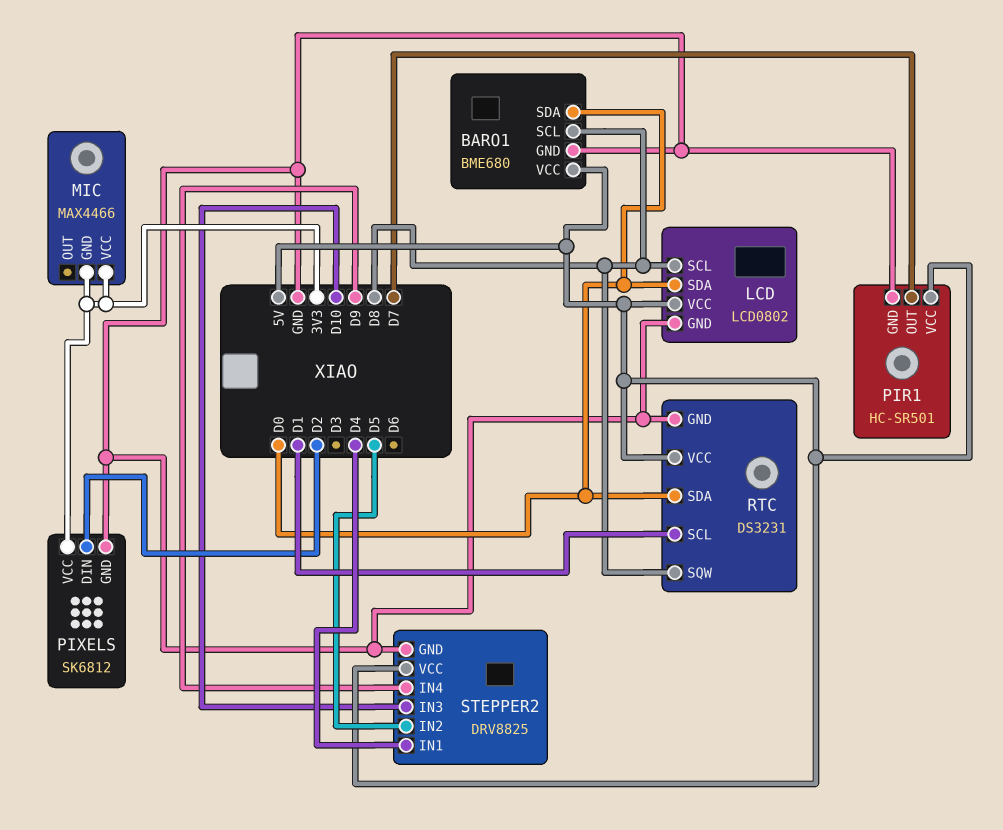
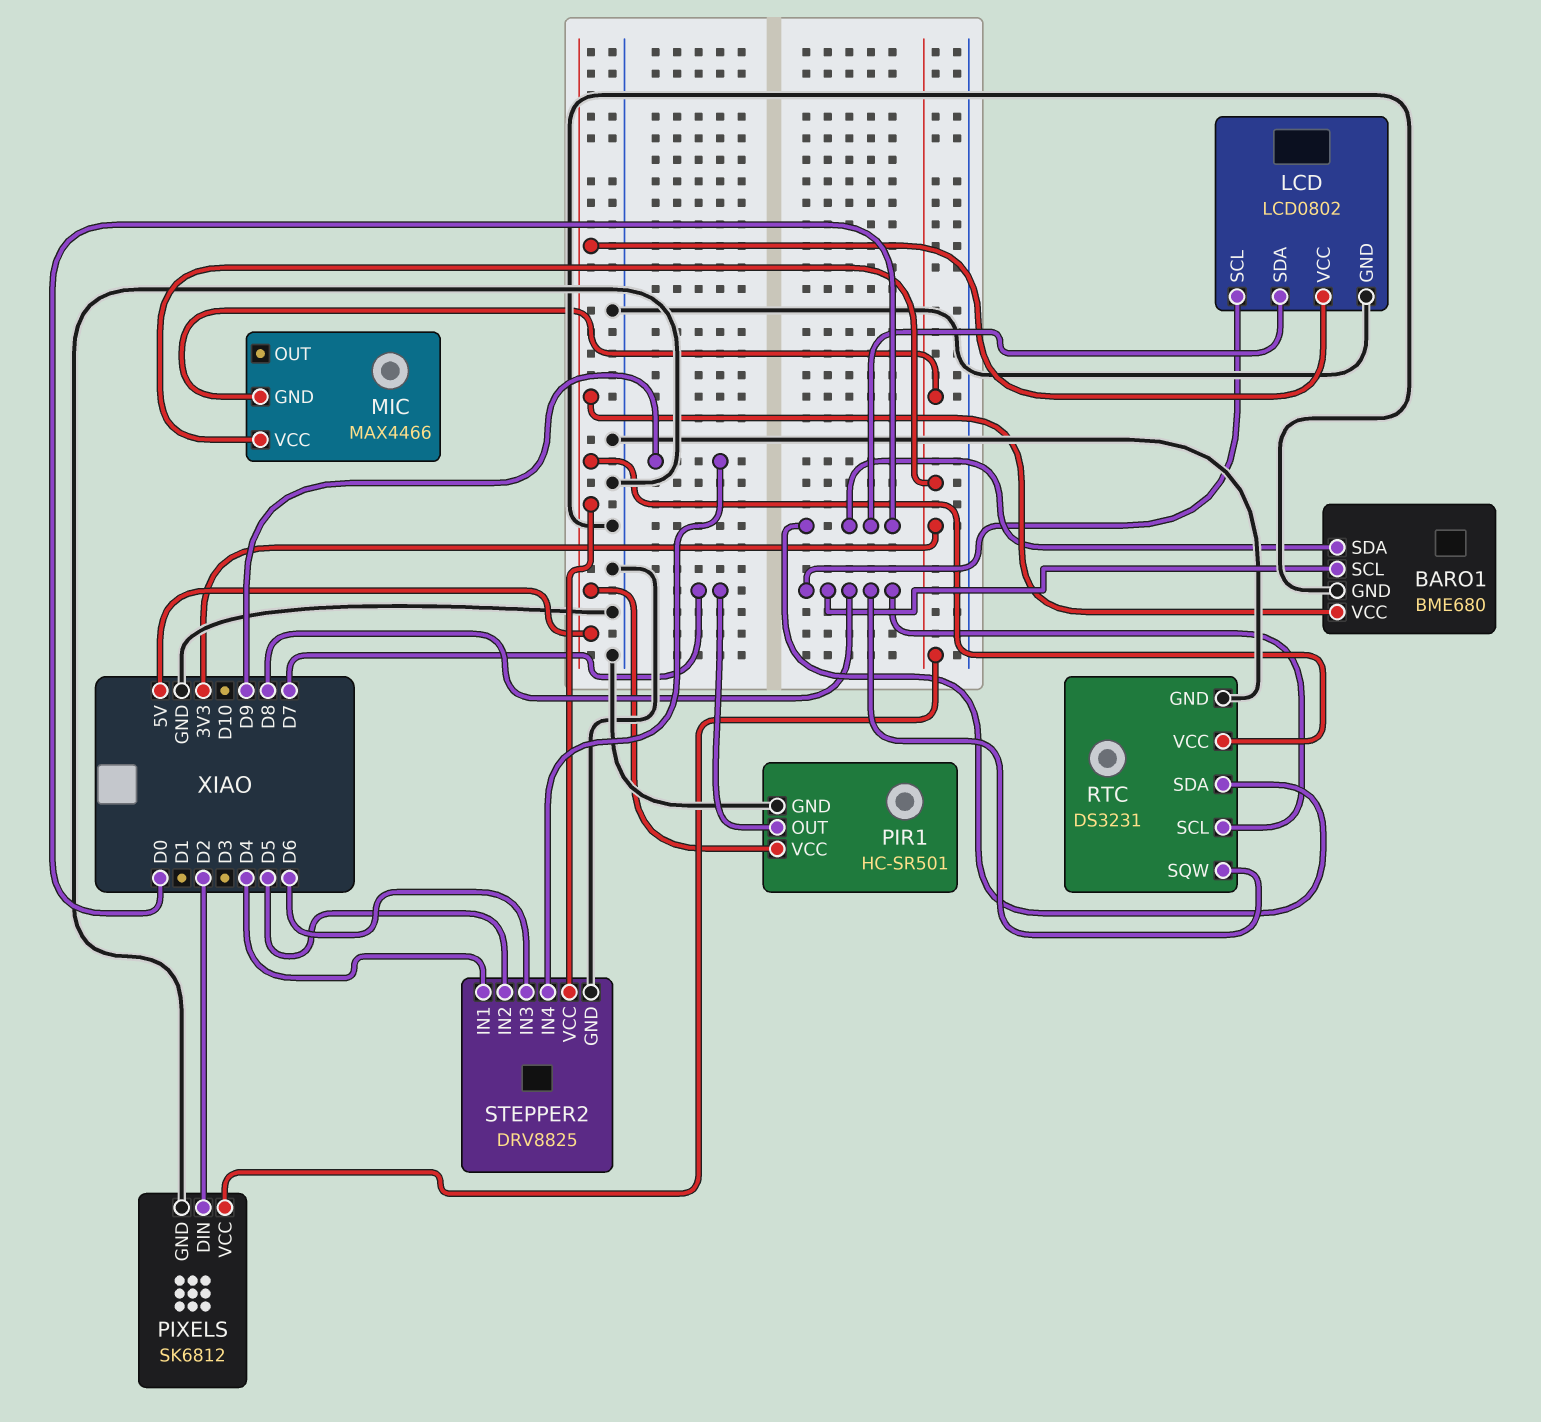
RTC pin SCL: D1 -> D8
STEPPER2 pin IN3: D10 -> D6

